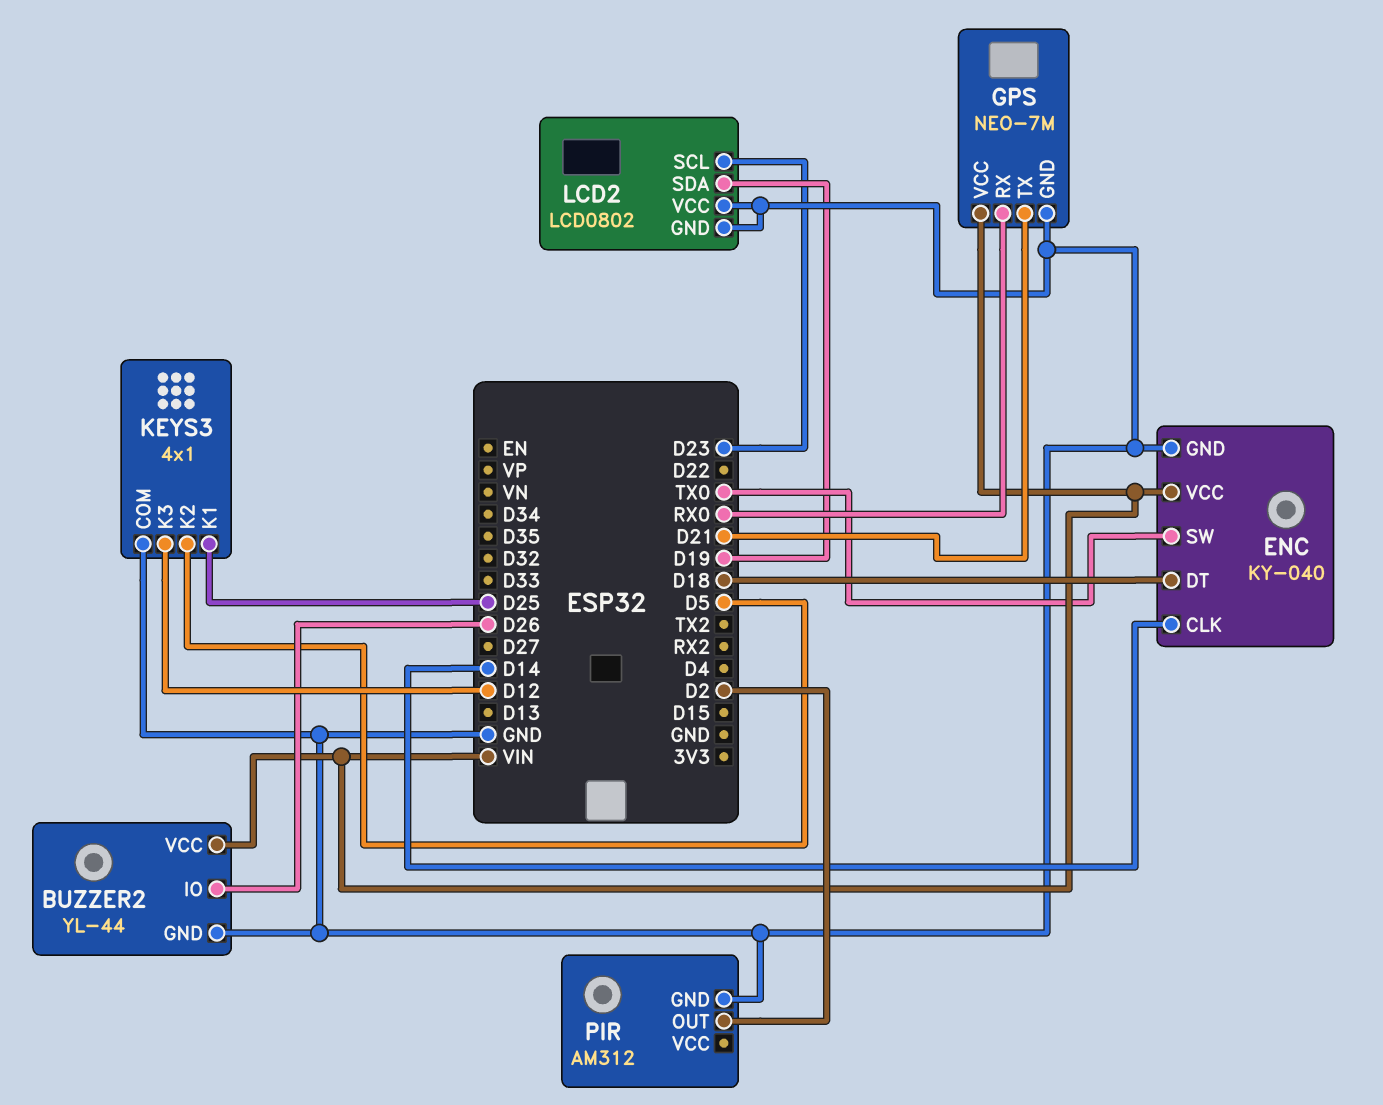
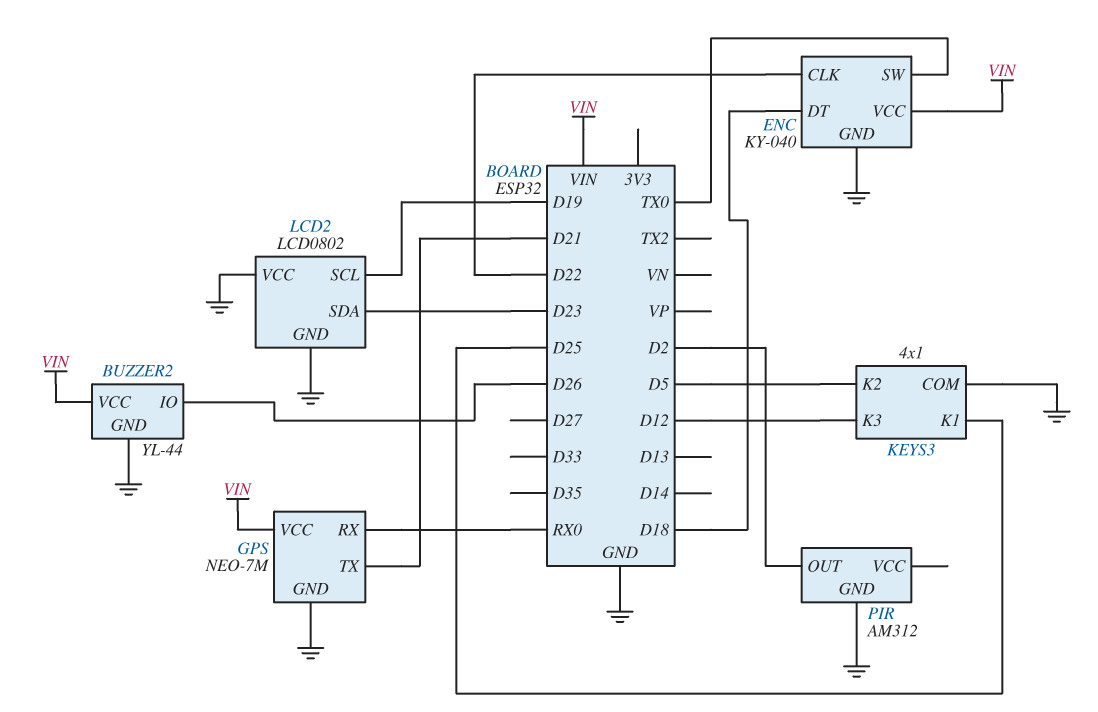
ENC pin CLK: D14 -> D22
LCD2 pin SCL: D23 -> D19
LCD2 pin SDA: D19 -> D23

